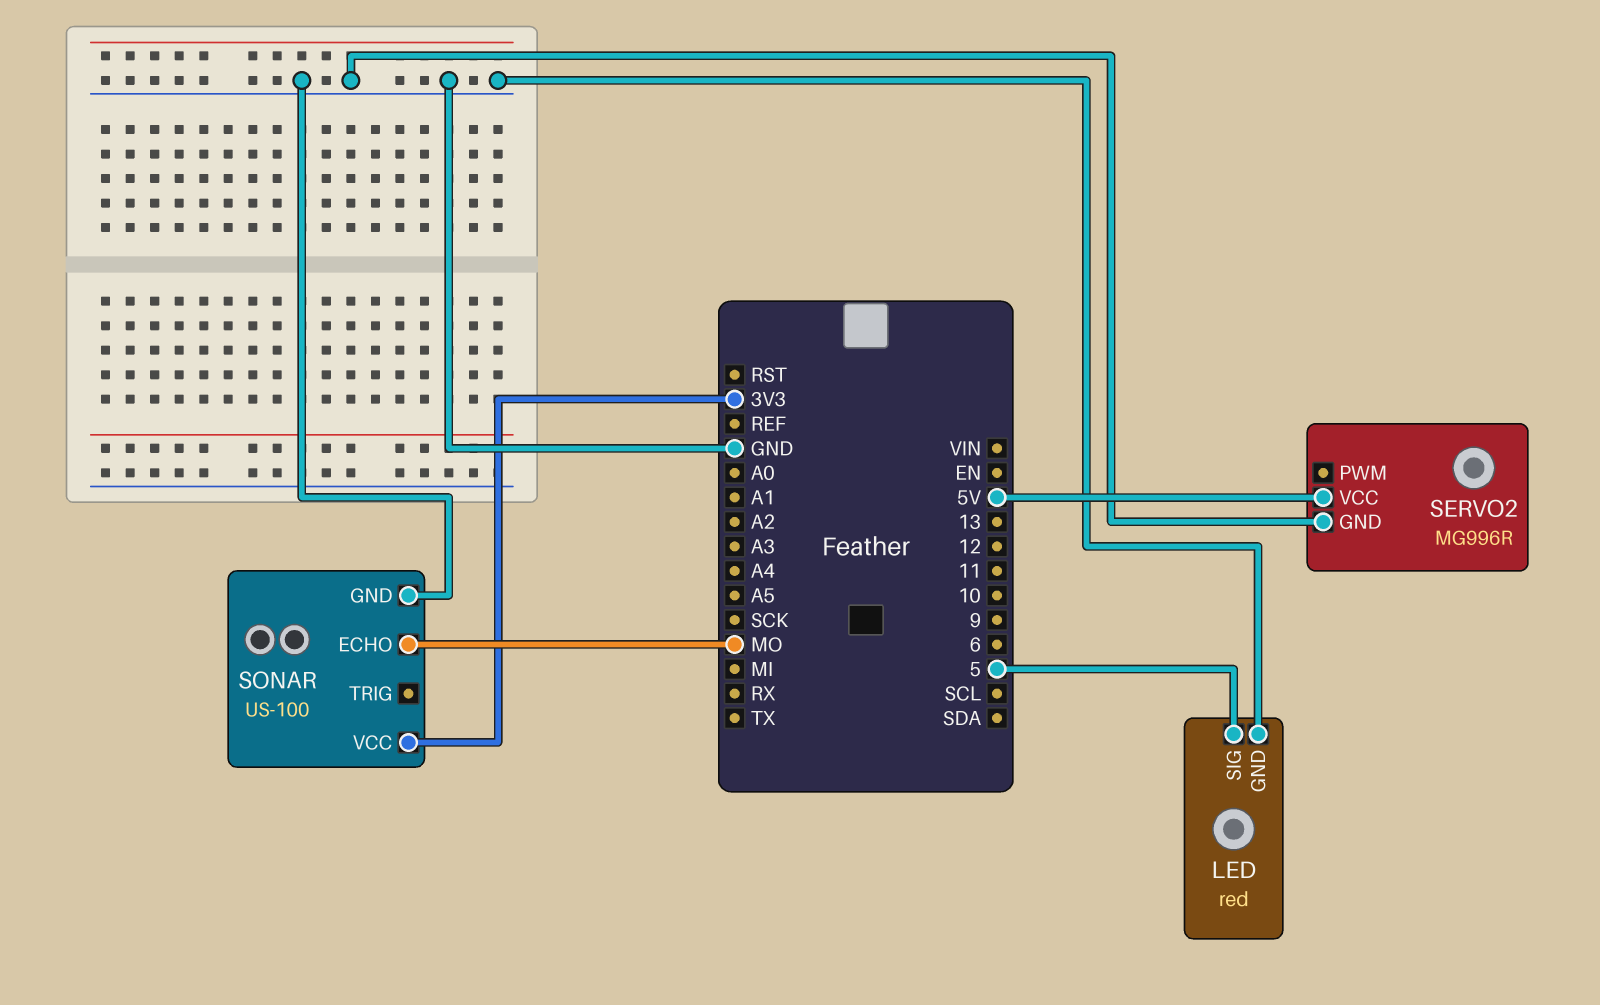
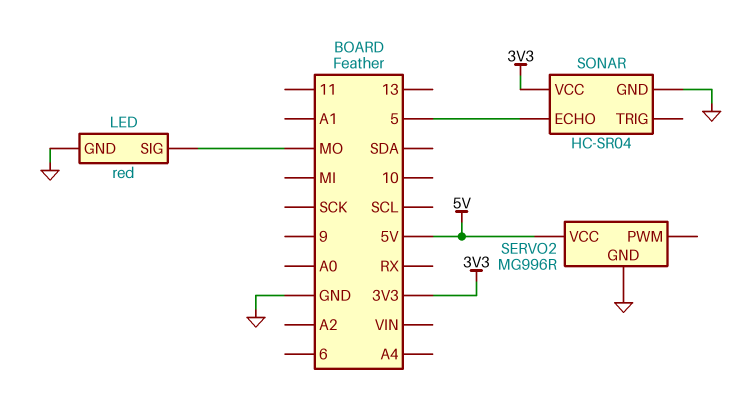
LED pin SIG: 5 -> MO
SONAR: US-100 -> HC-SR04
SONAR pin ECHO: MO -> 5

